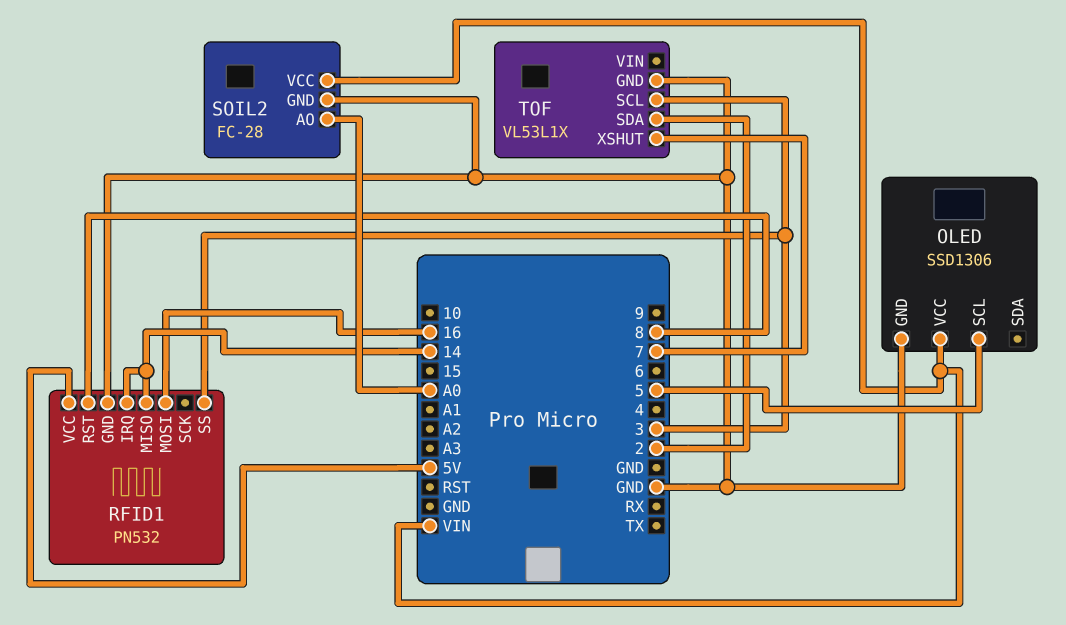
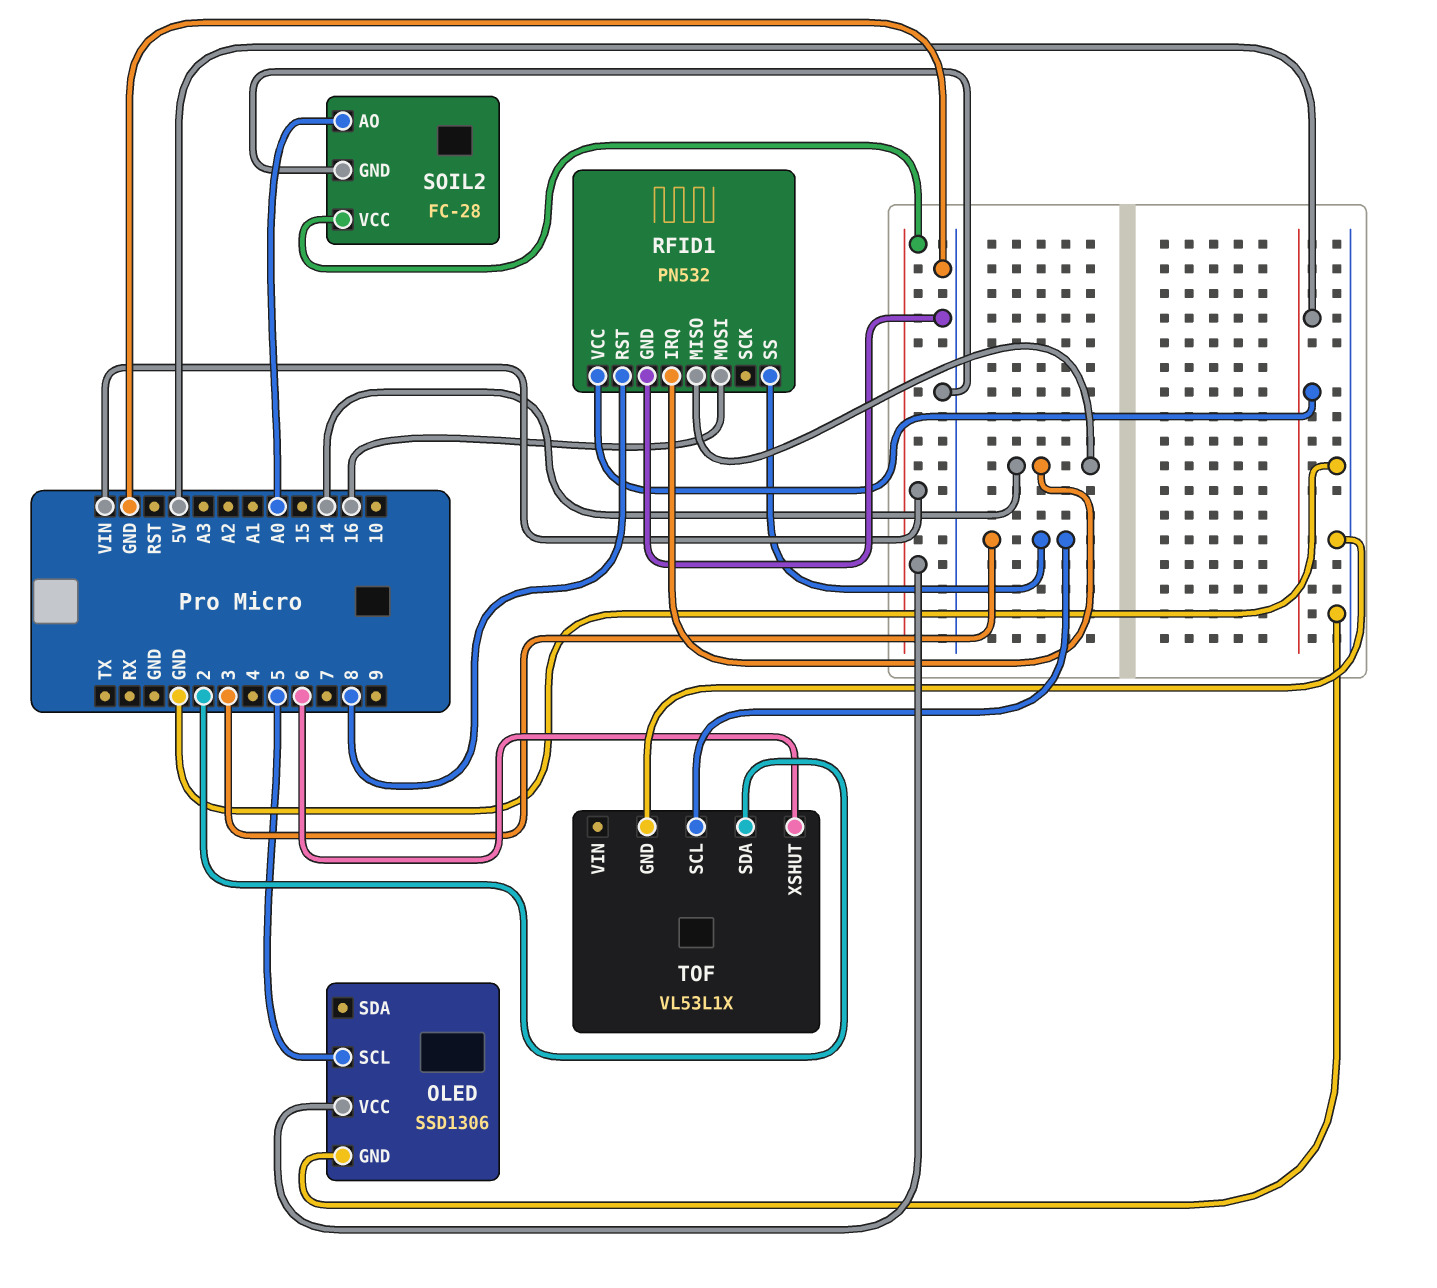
TOF pin XSHUT: 7 -> 6

